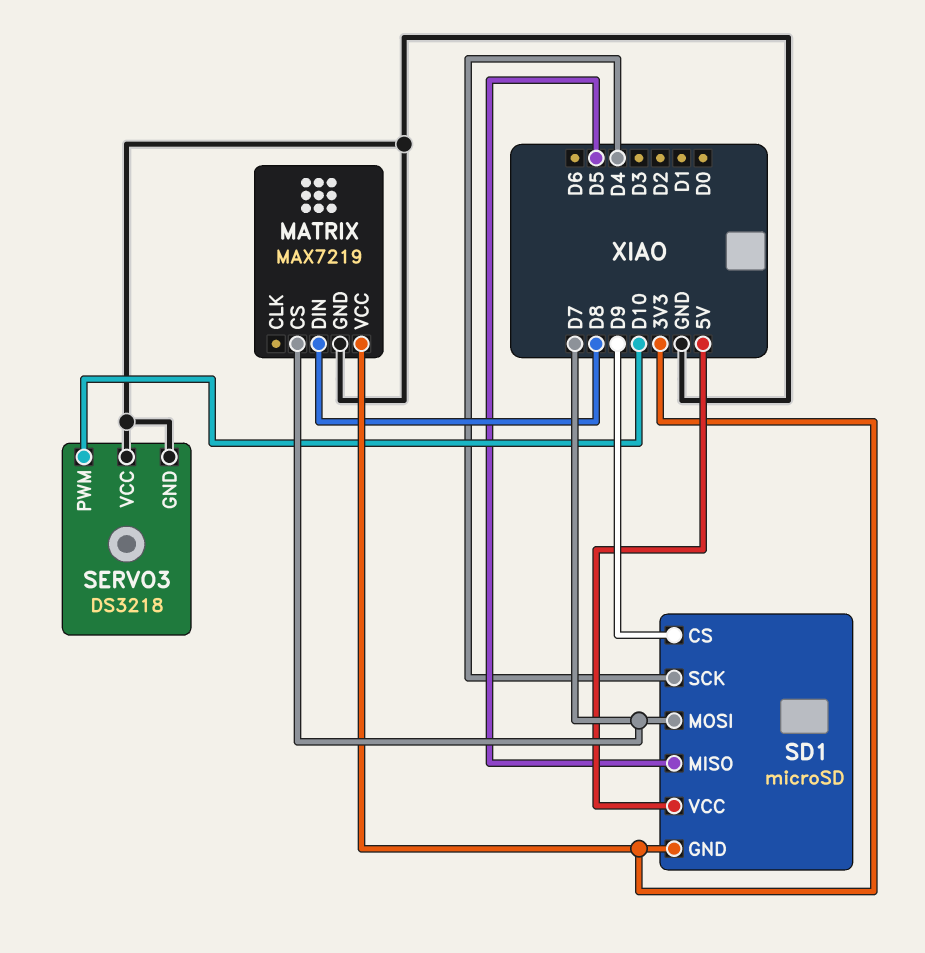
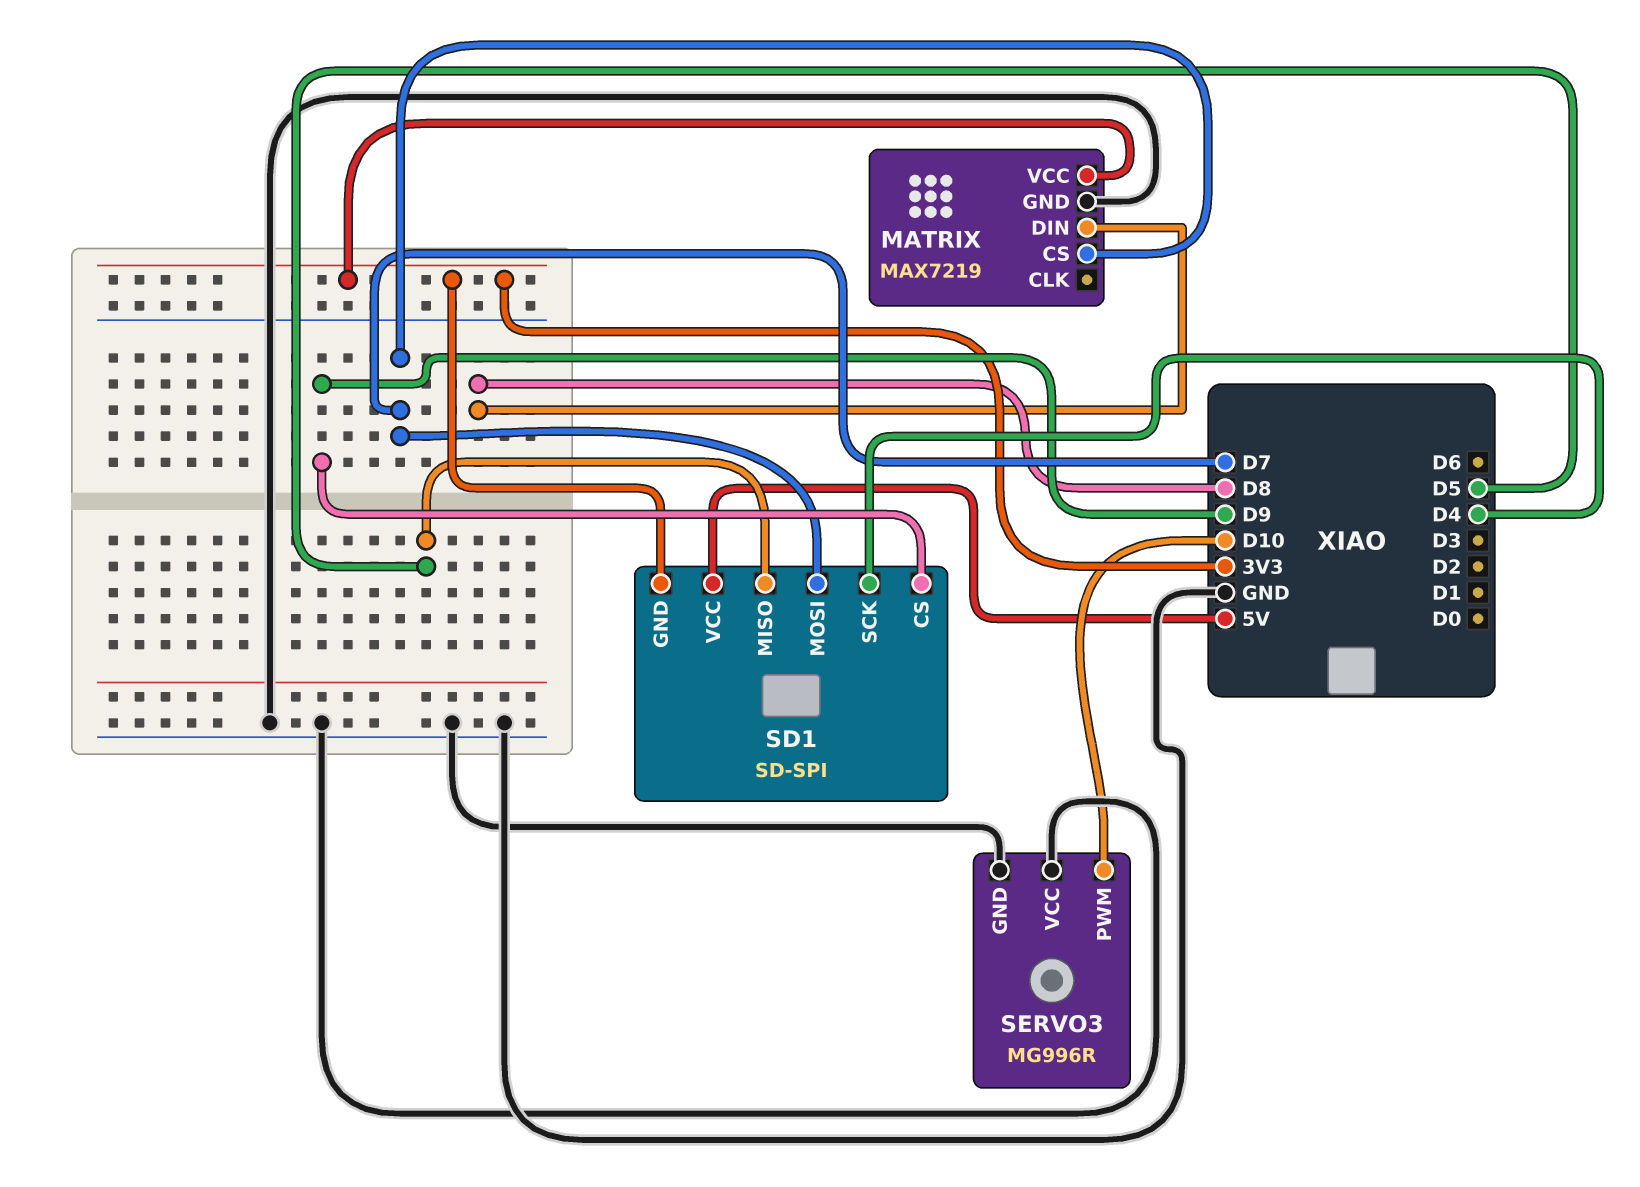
SD1: microSD -> SD-SPI
SERVO3: DS3218 -> MG996R

